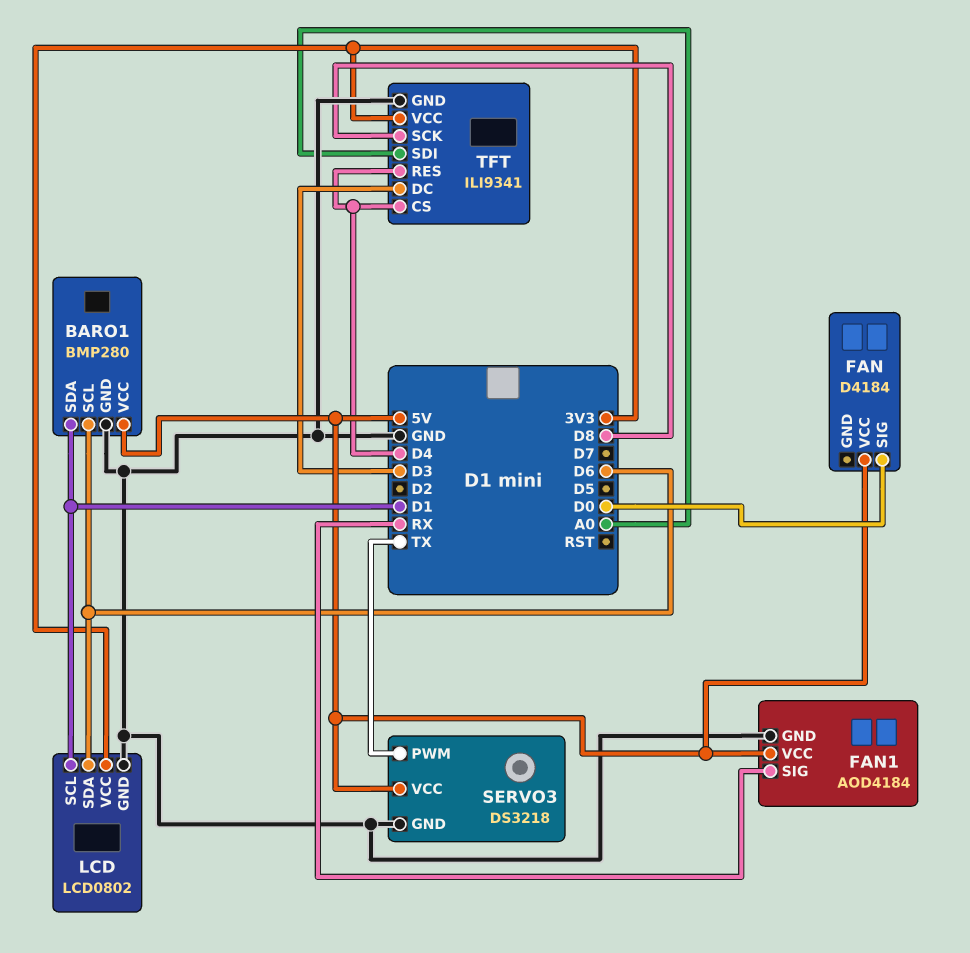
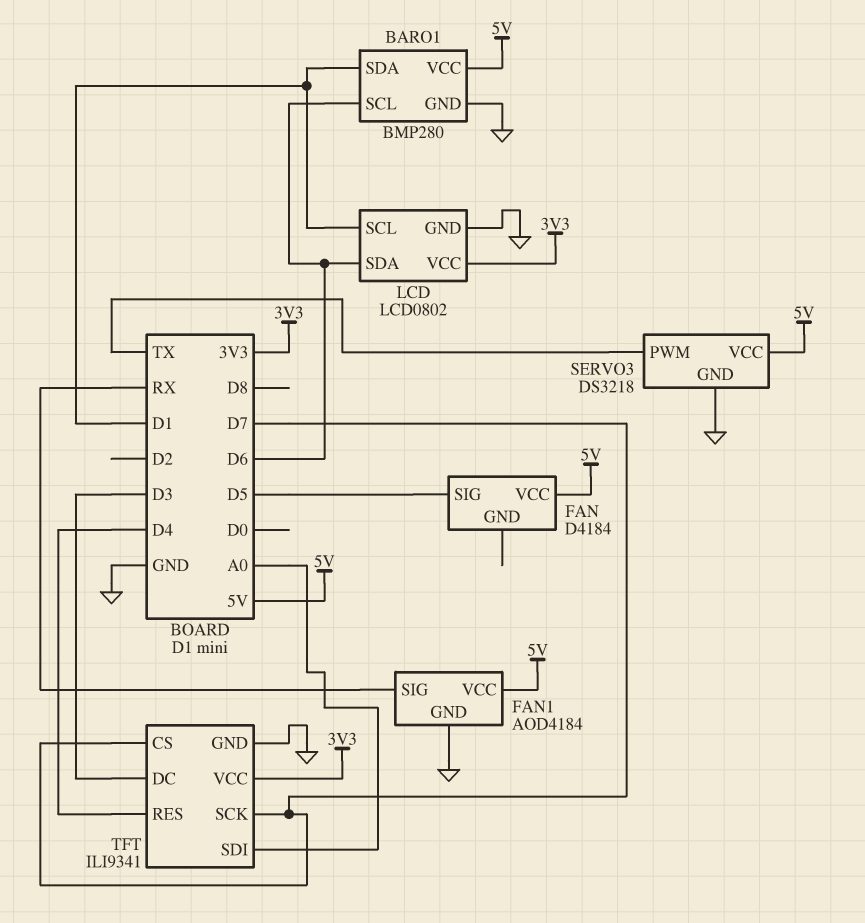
FAN pin SIG: D0 -> D5
TFT pin CS: D4 -> D7
TFT pin SCK: D8 -> D7

